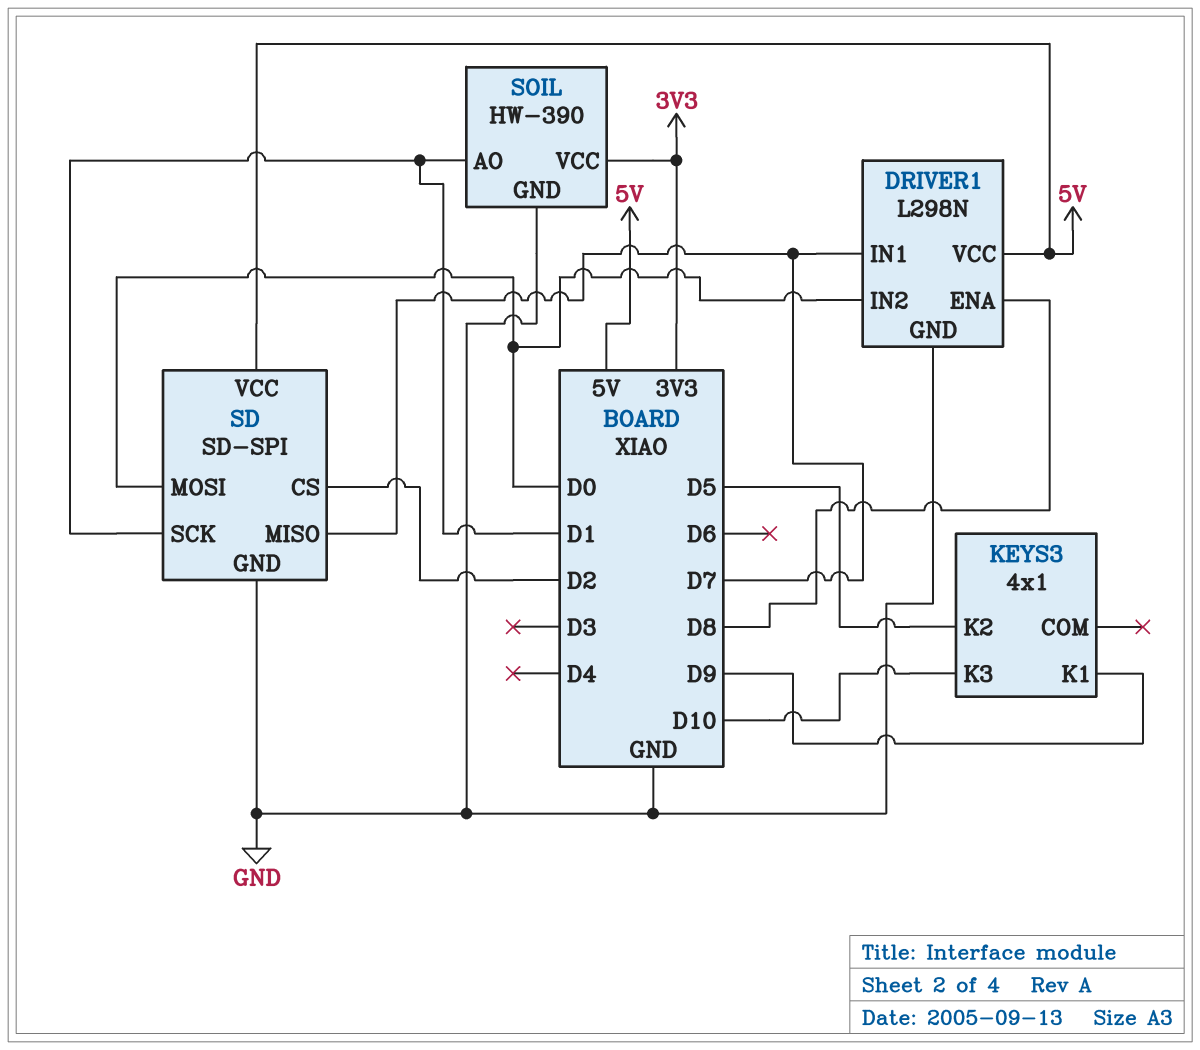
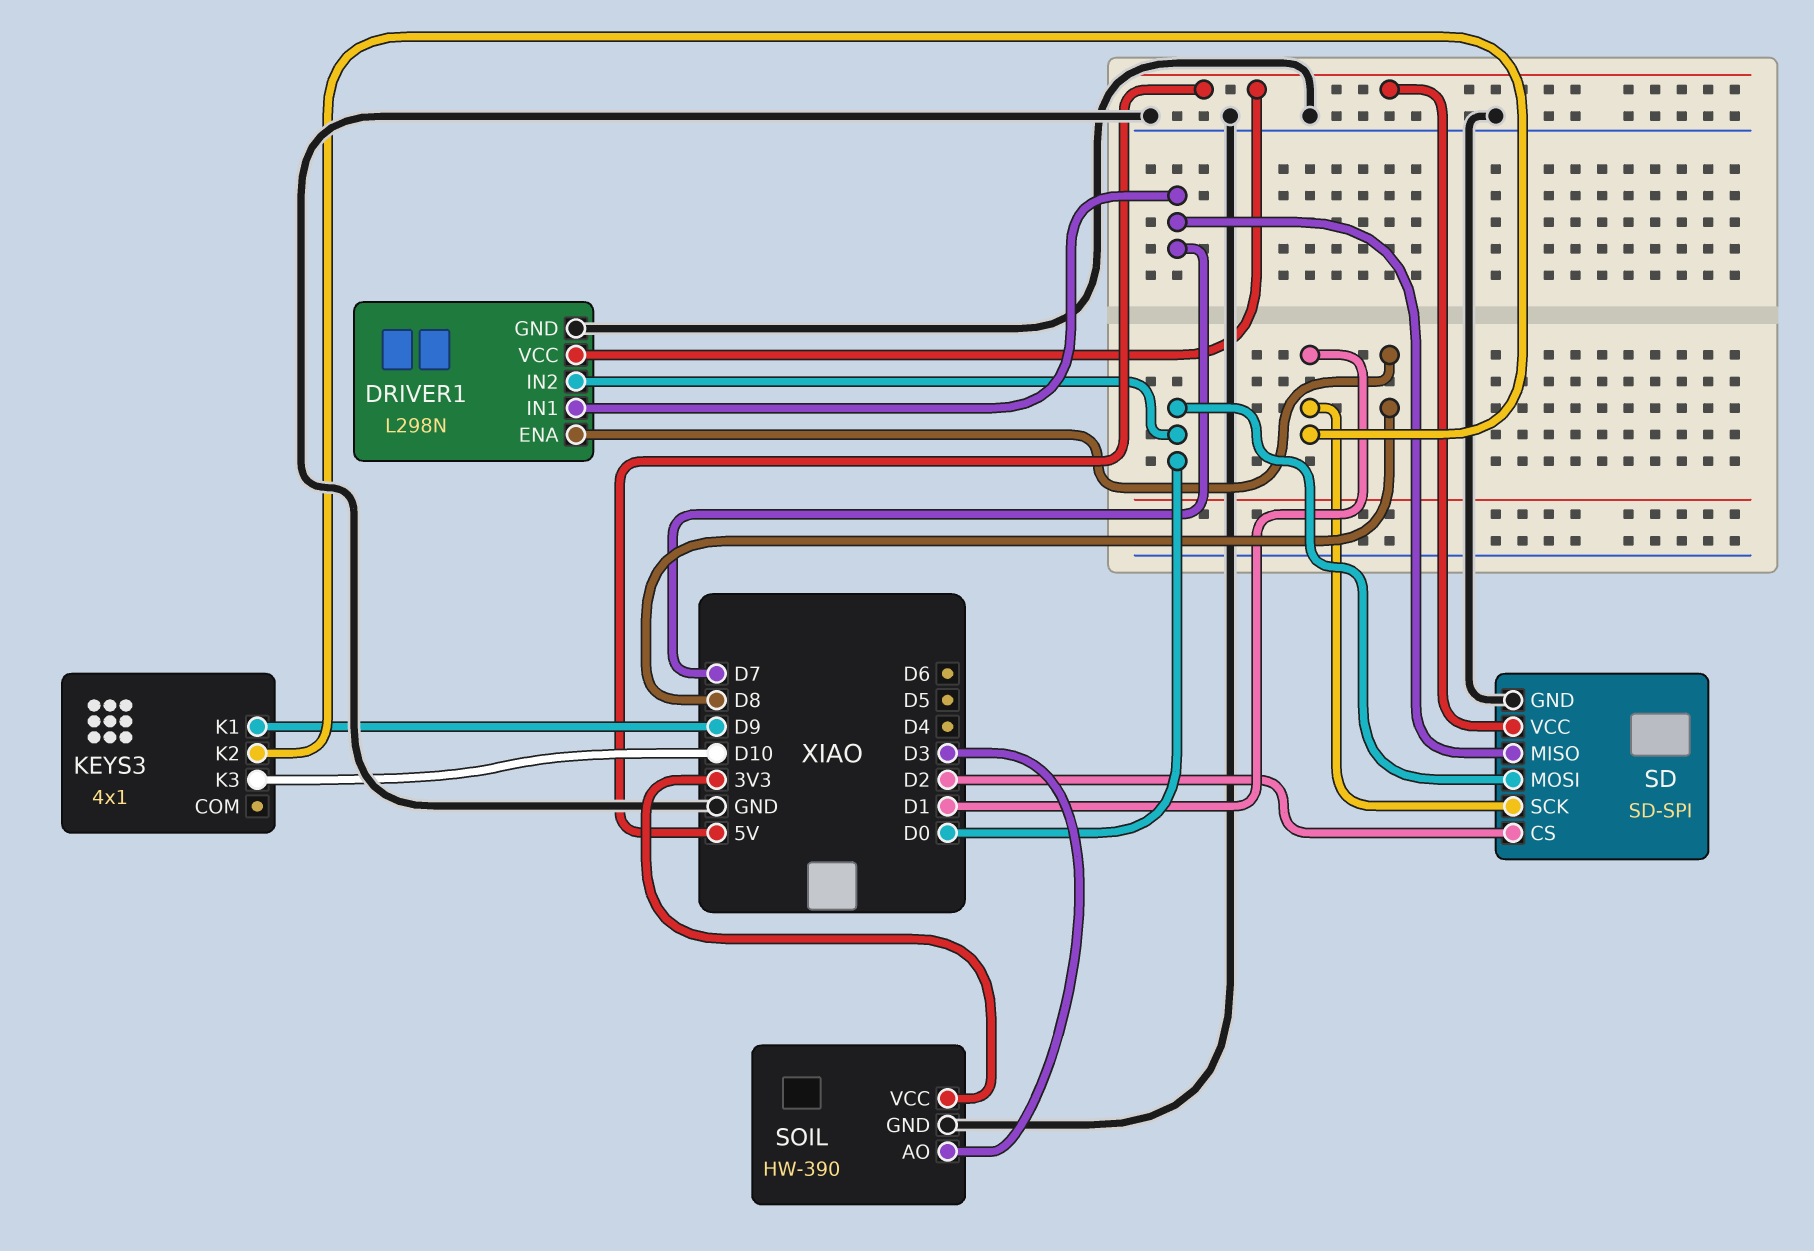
KEYS3 pin K2: D5 -> D1
SOIL pin AO: D1 -> D3

